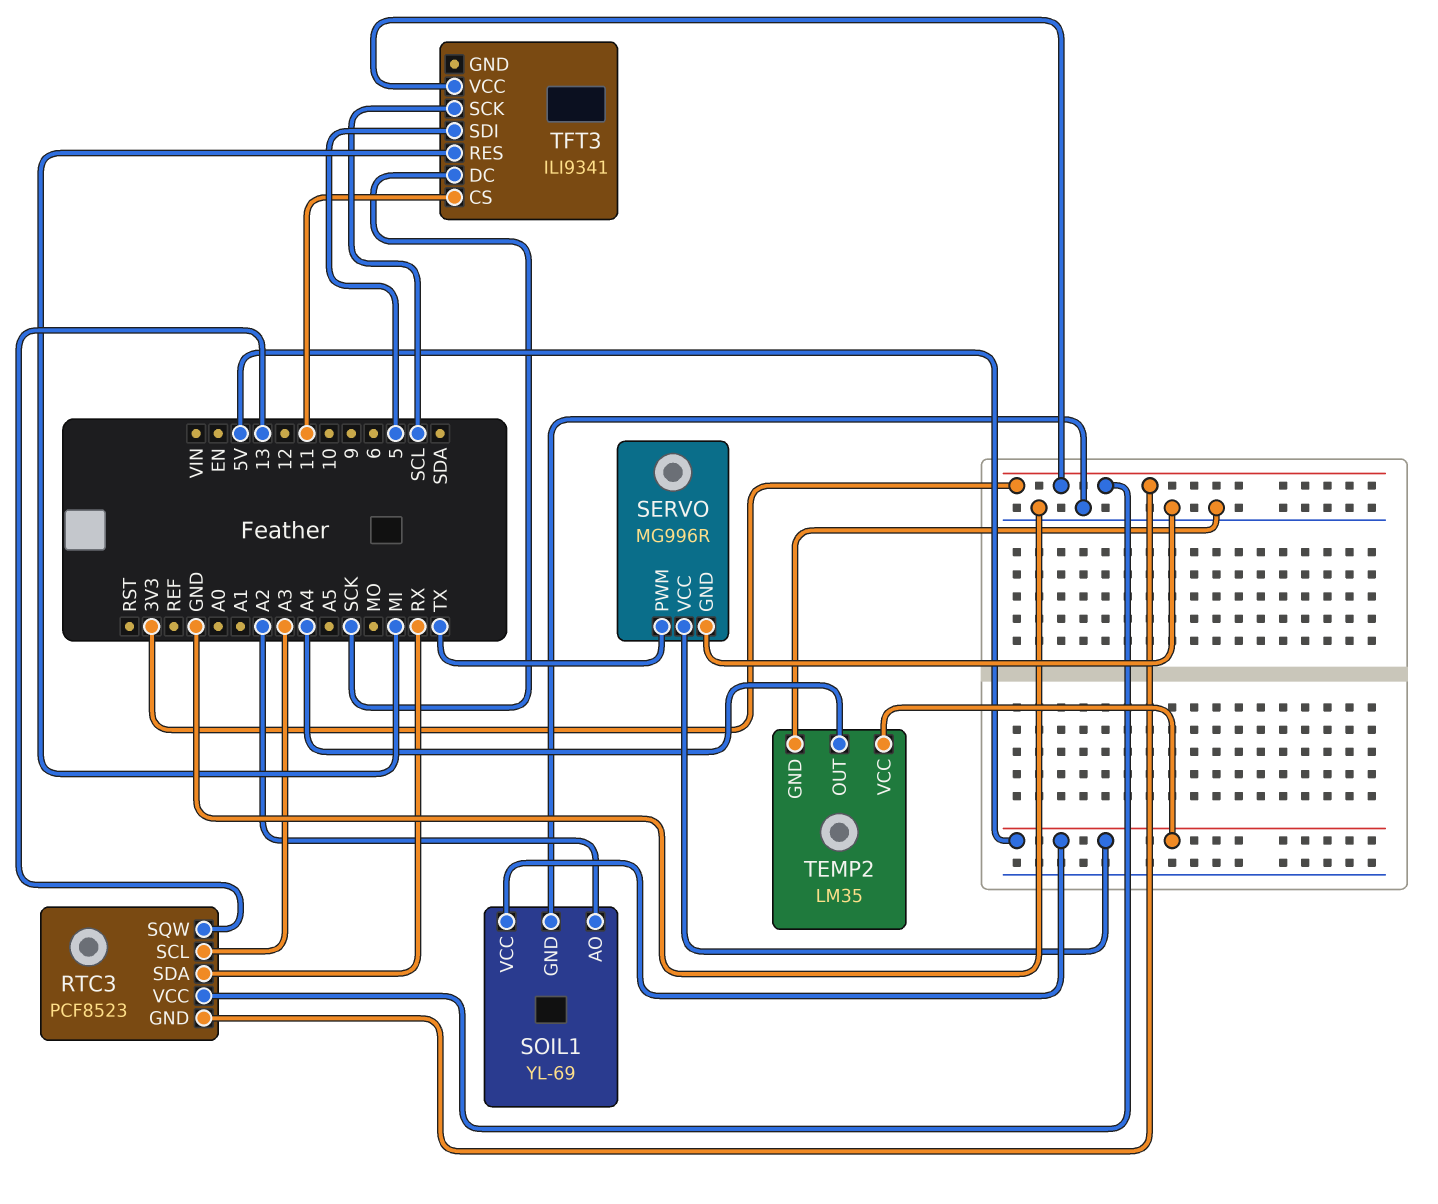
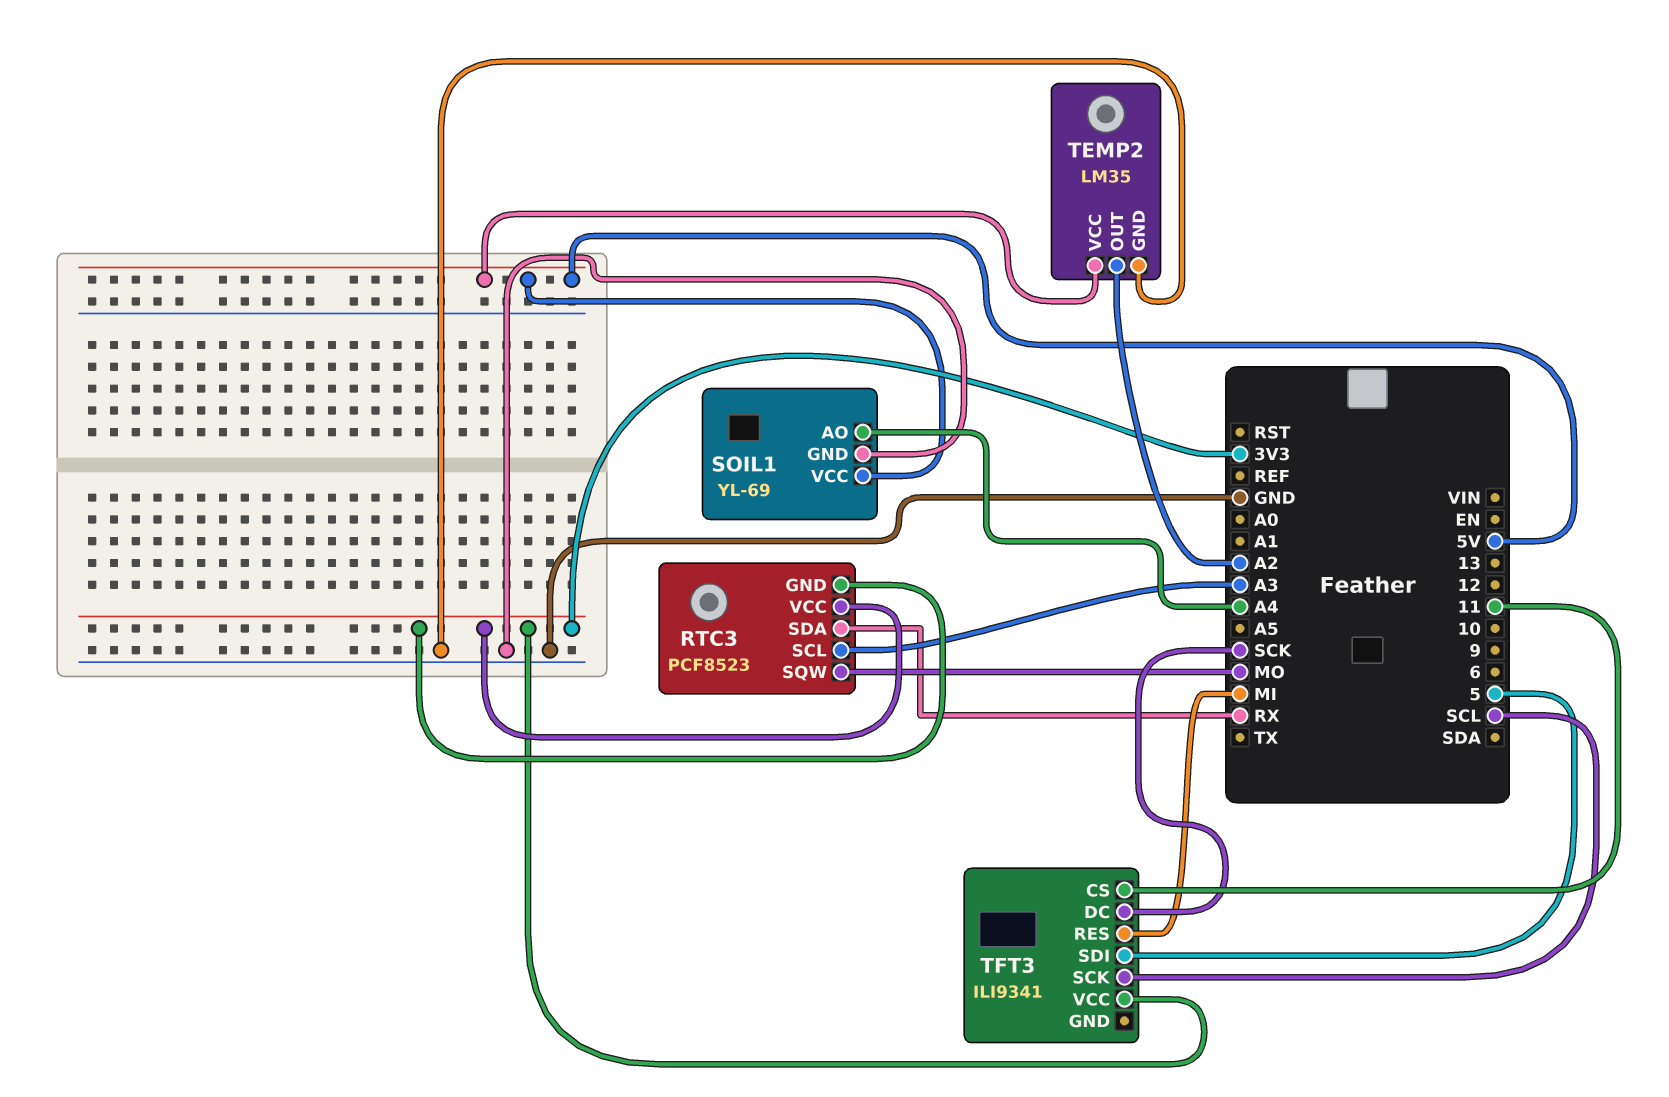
RTC3 pin SQW: 13 -> MO
SERVO: MG996R -> none
SERVO pin GND: GND -> none
SERVO pin PWM: TX -> none
SERVO pin VCC: 5V -> none
SOIL1 pin AO: A2 -> A4
TEMP2 pin OUT: A4 -> A2

